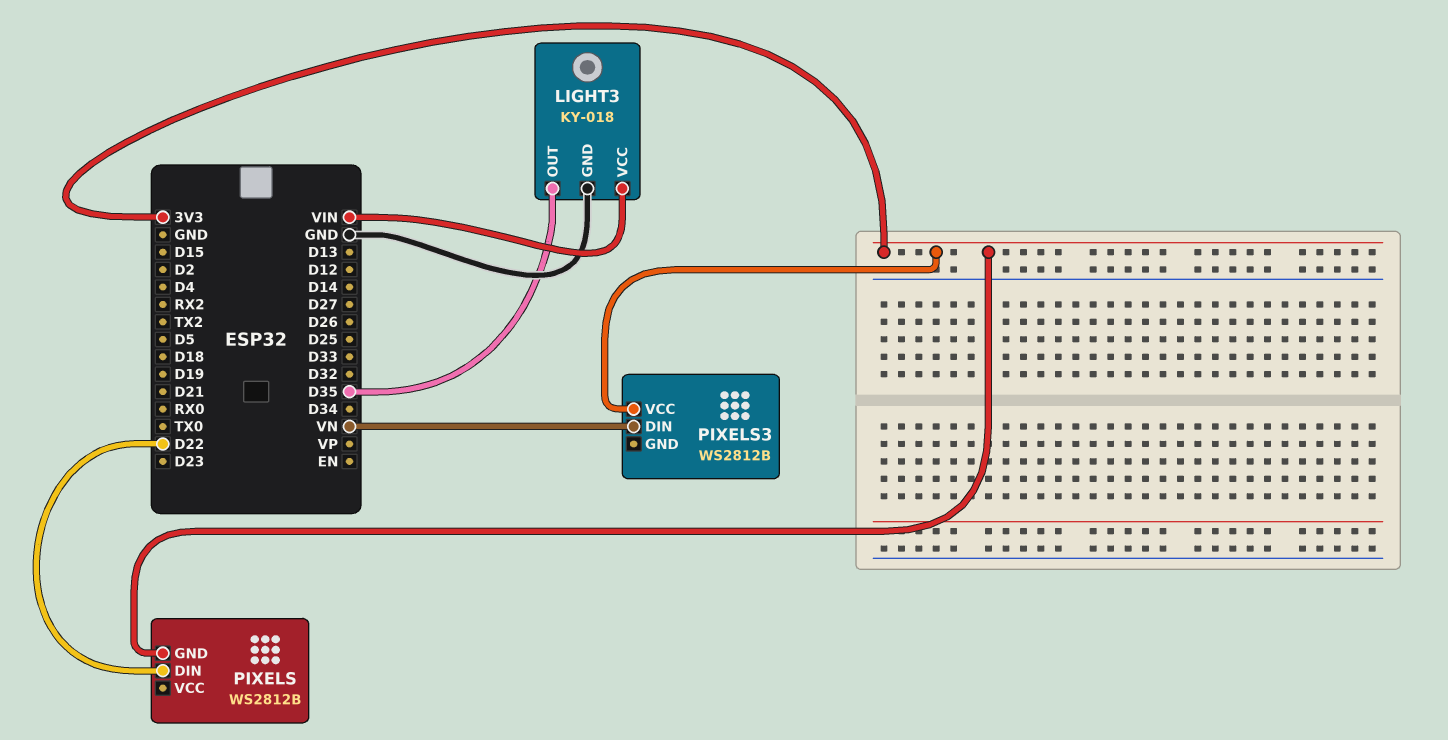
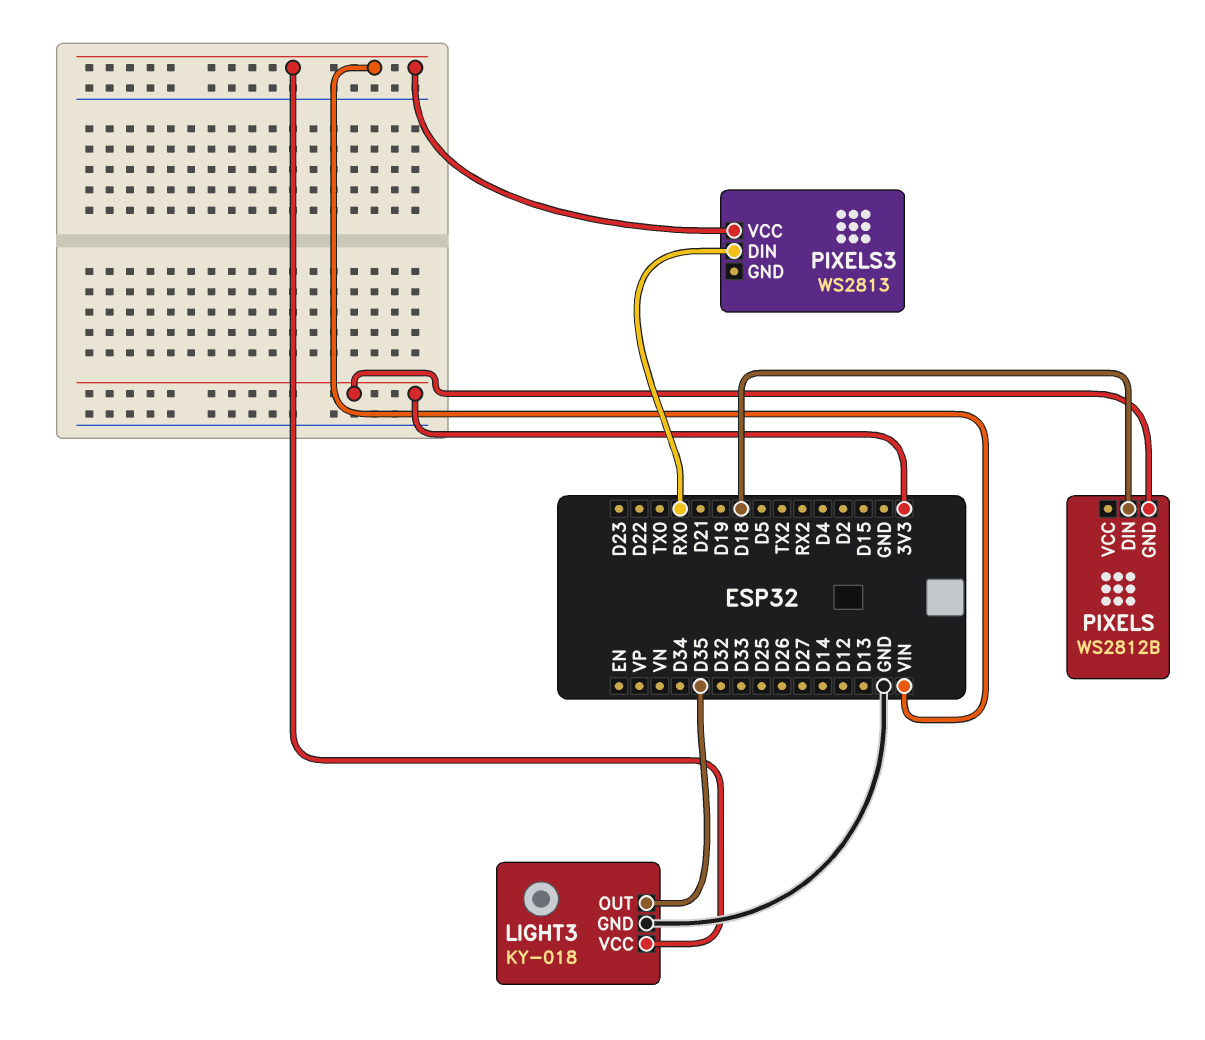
PIXELS pin DIN: D22 -> D18
PIXELS3: WS2812B -> WS2813
PIXELS3 pin DIN: VN -> RX0
PIXELS3 pin VCC: 3V3 -> VIN

